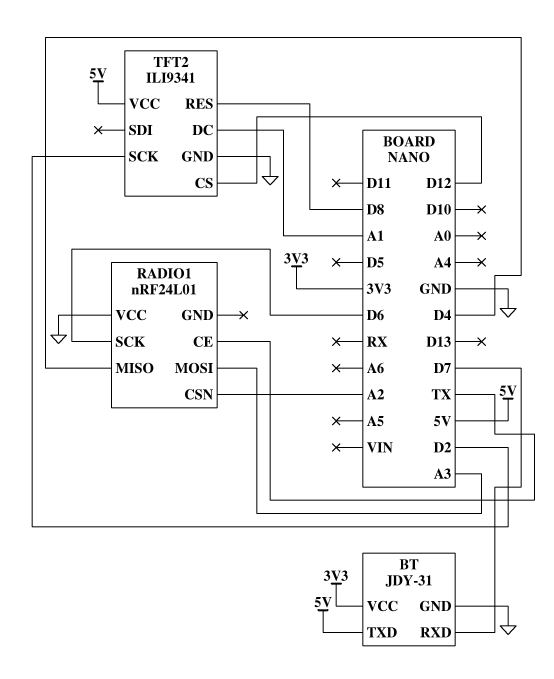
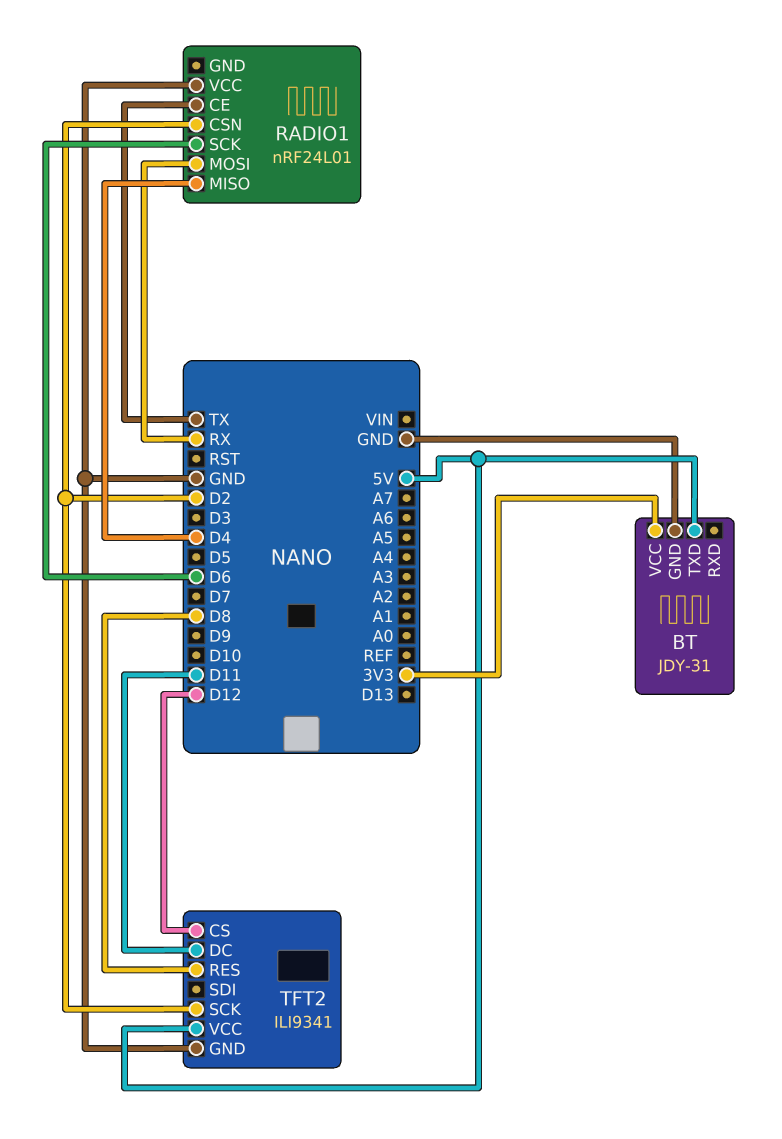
BT pin RXD: D7 -> none
RADIO1 pin CSN: A2 -> D2
RADIO1 pin MOSI: A3 -> RX
TFT2 pin DC: A1 -> D11

